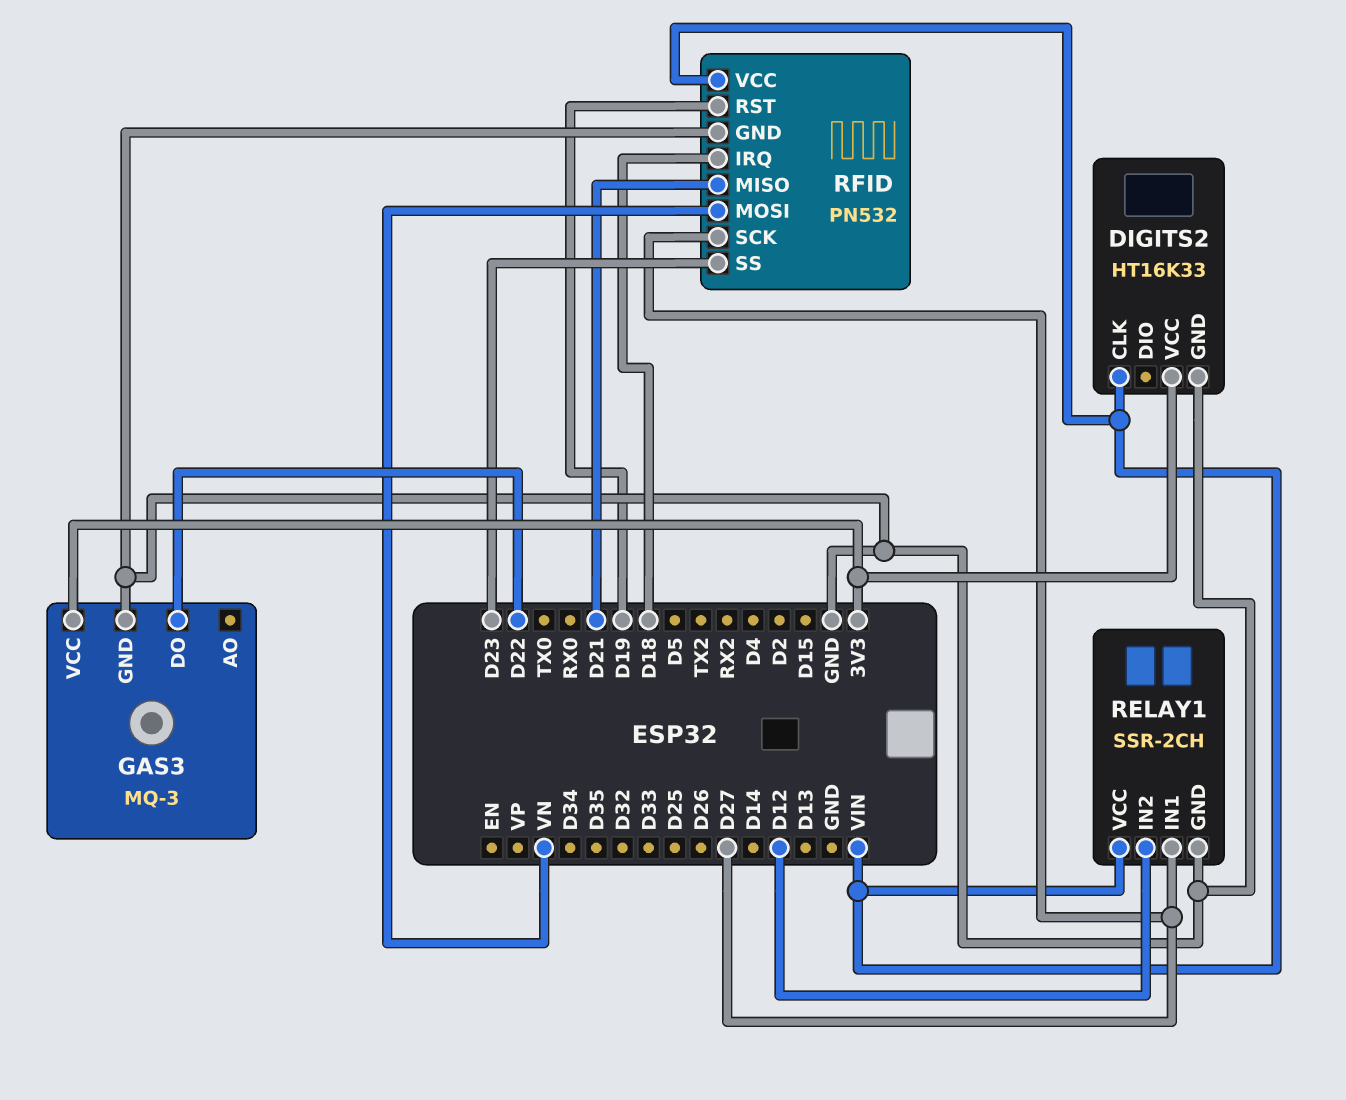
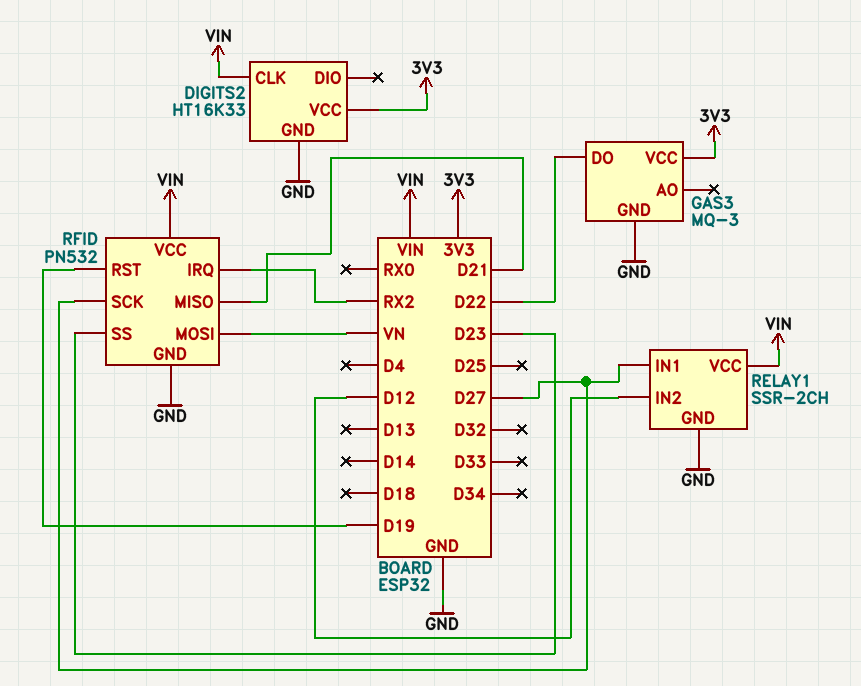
RFID pin IRQ: D18 -> RX2

